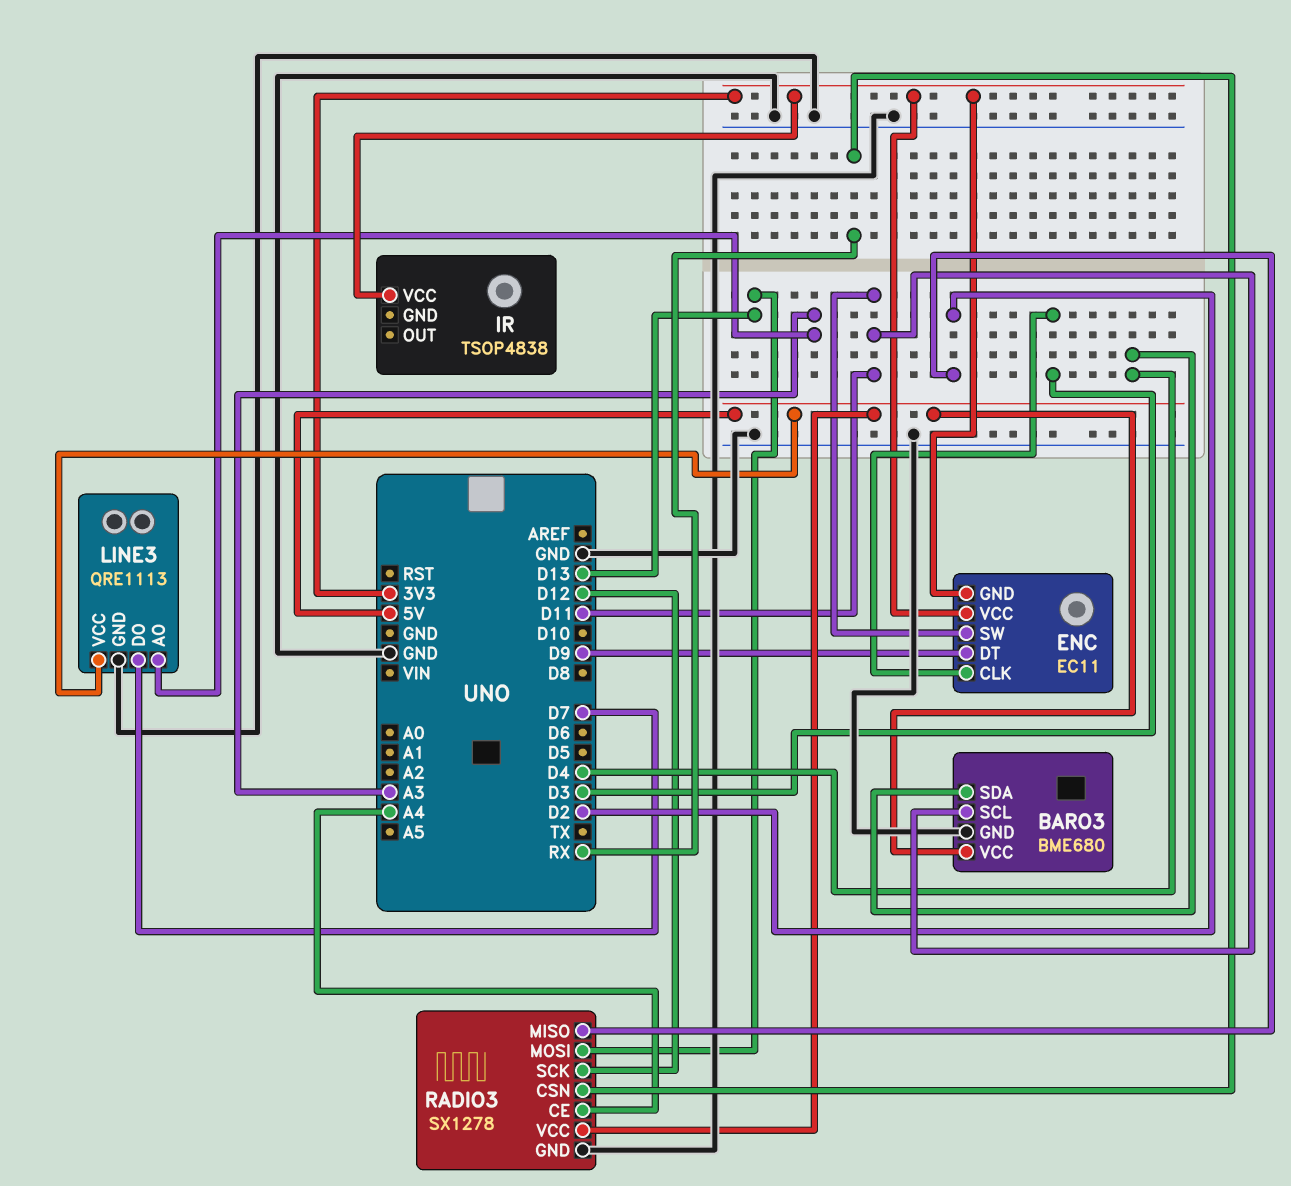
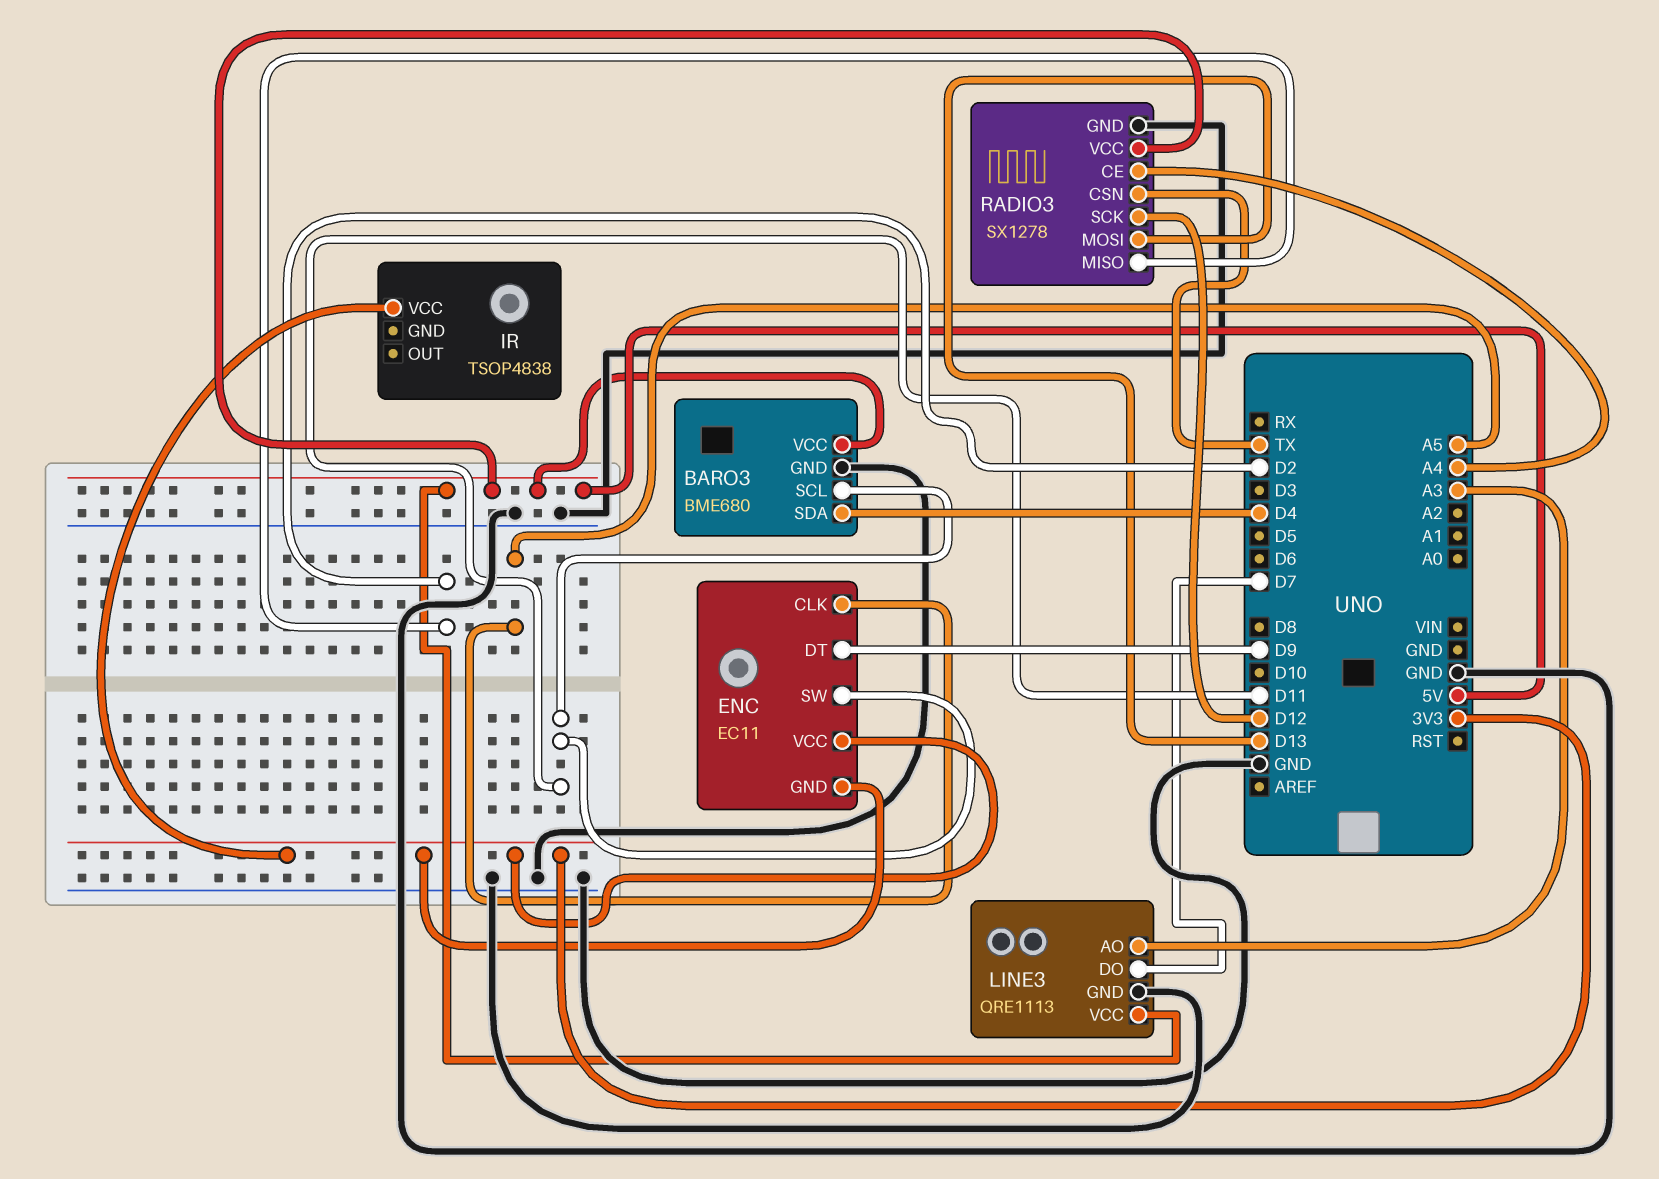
ENC pin CLK: D3 -> A5
RADIO3 pin CSN: RX -> TX

